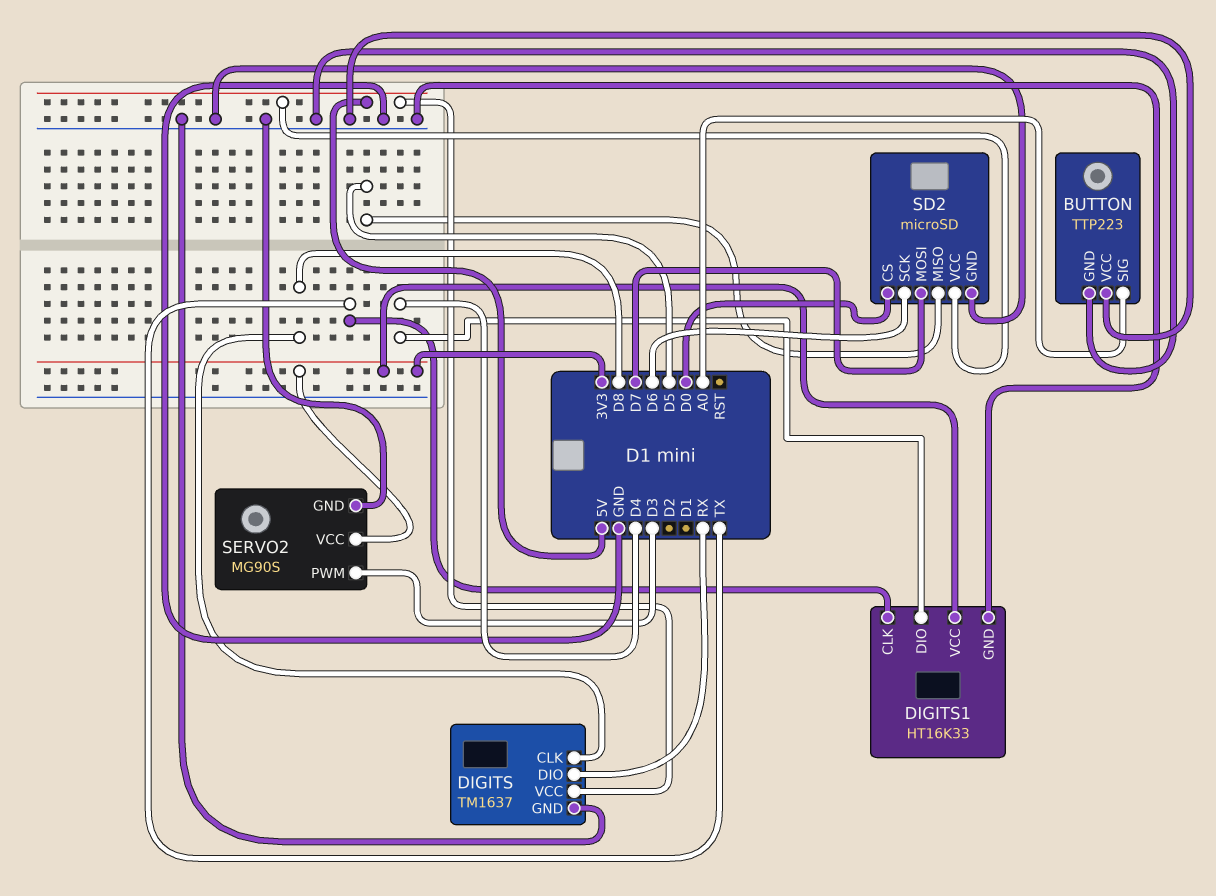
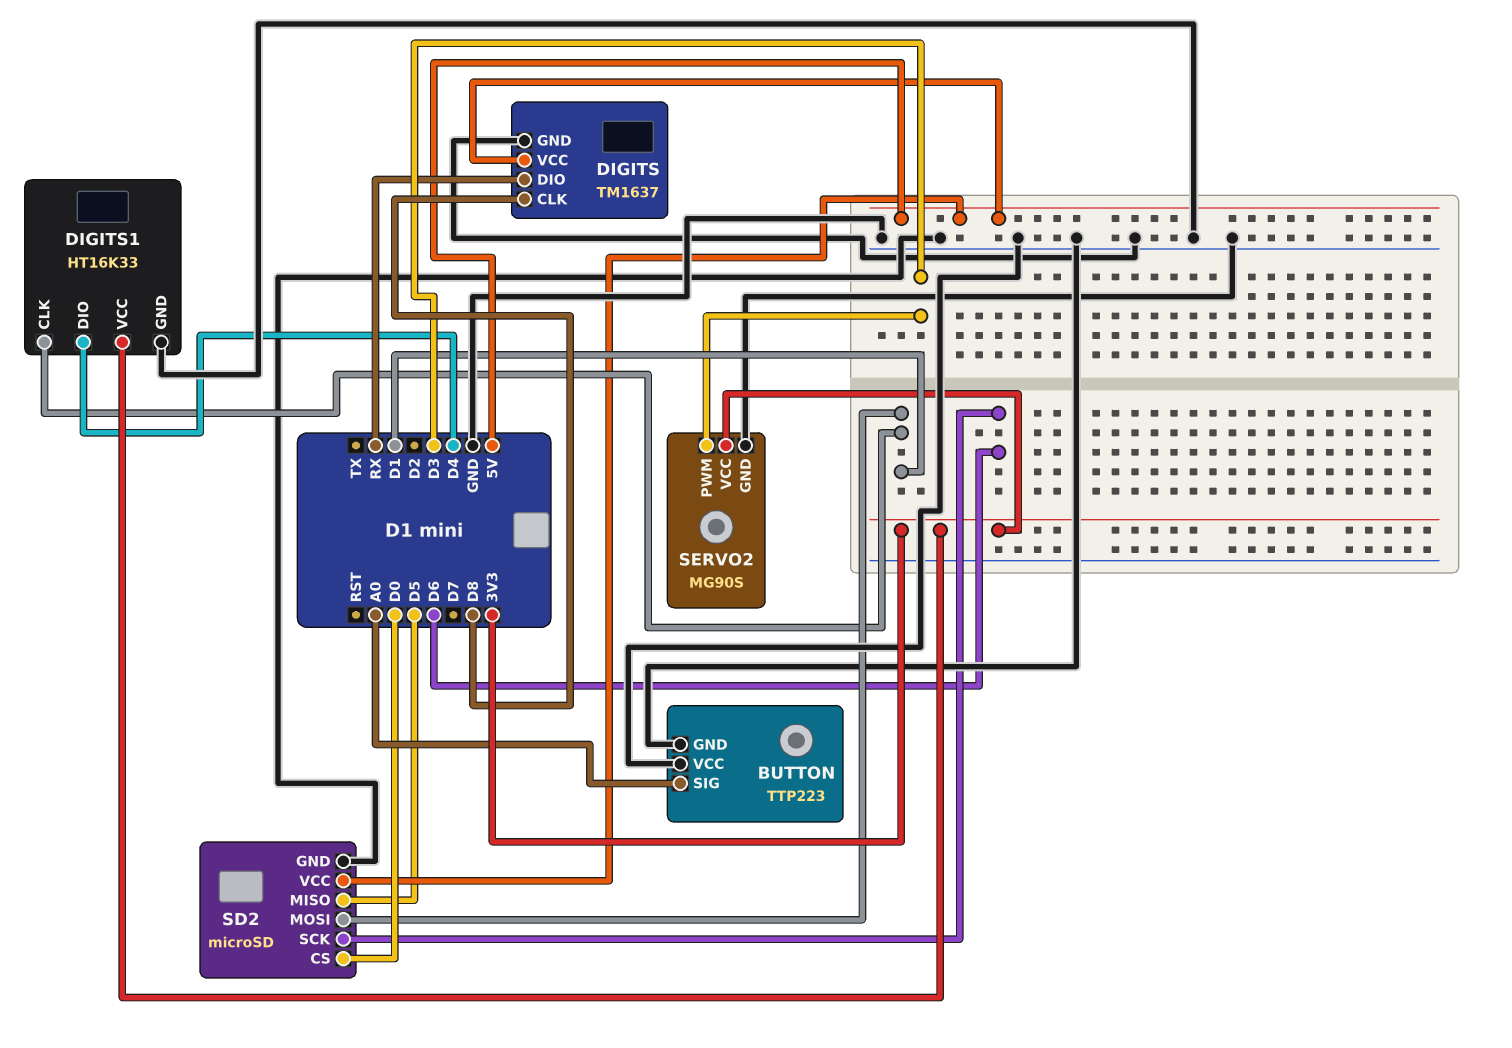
DIGITS1 pin CLK: TX -> D1
SD2 pin MOSI: D7 -> D1

